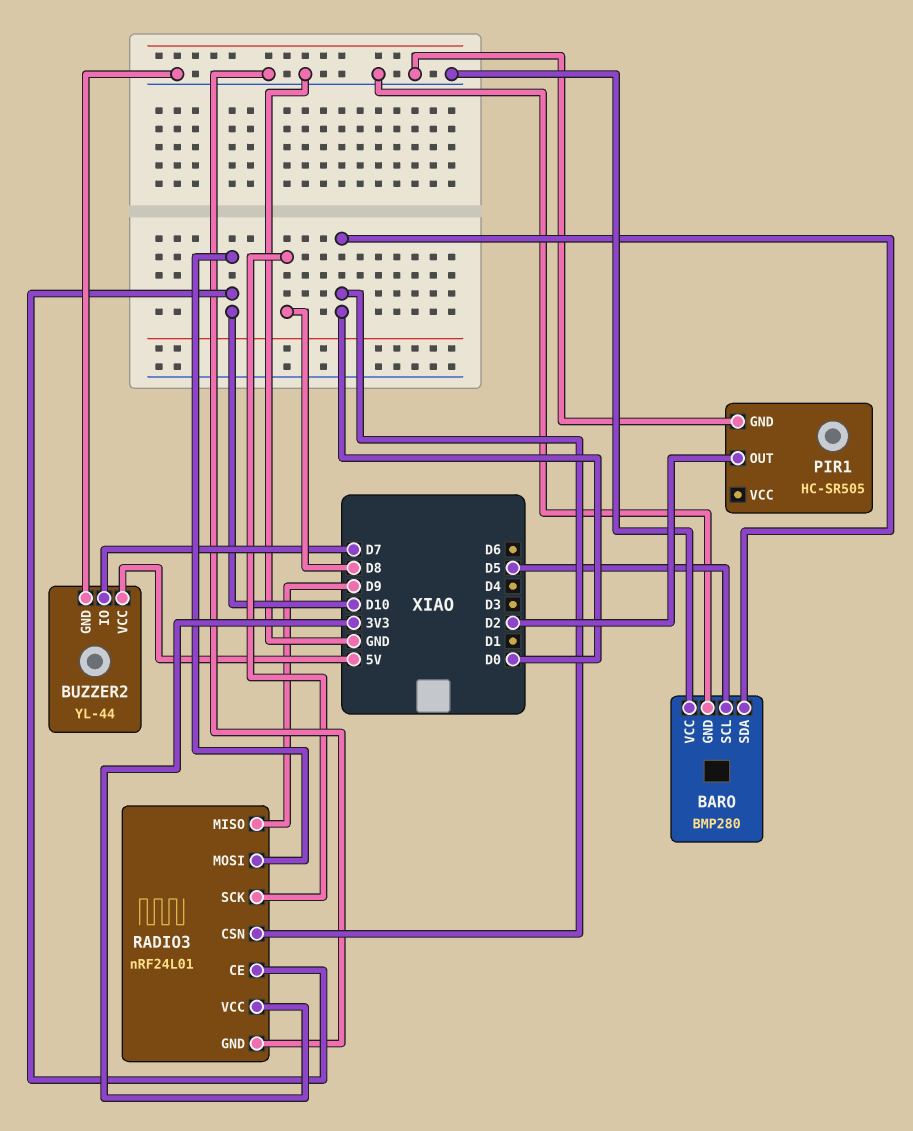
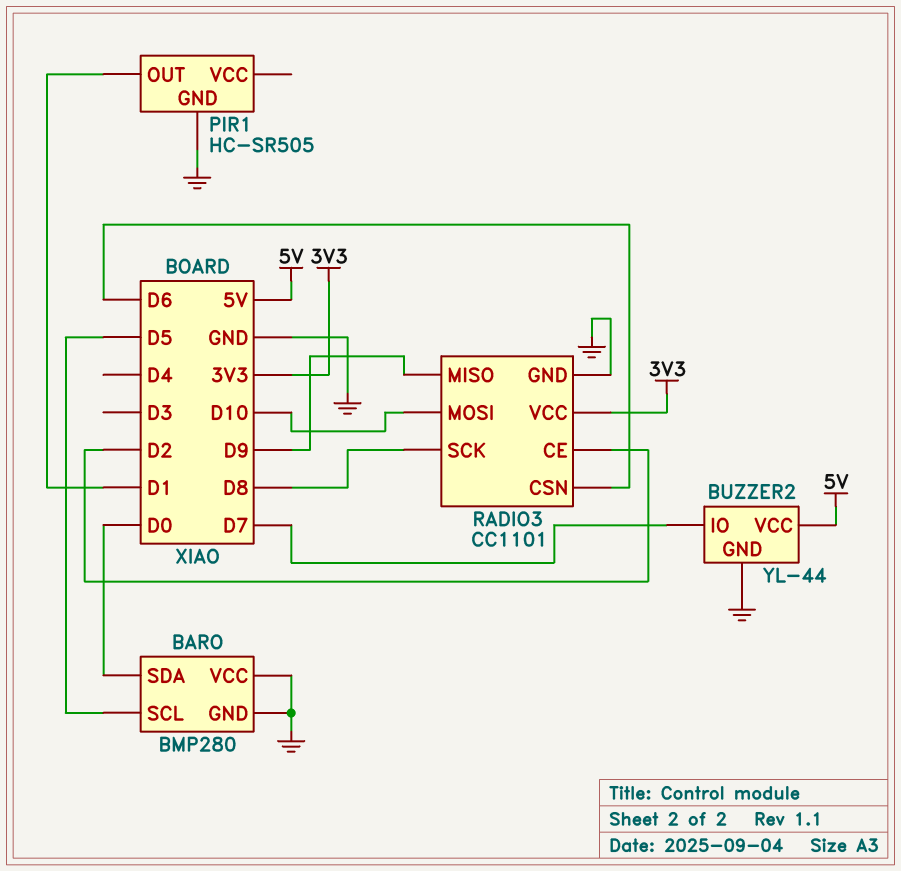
PIR1 pin OUT: D2 -> D1
RADIO3: nRF24L01 -> CC1101
RADIO3 pin CE: D10 -> D2
RADIO3 pin CSN: D0 -> D6

